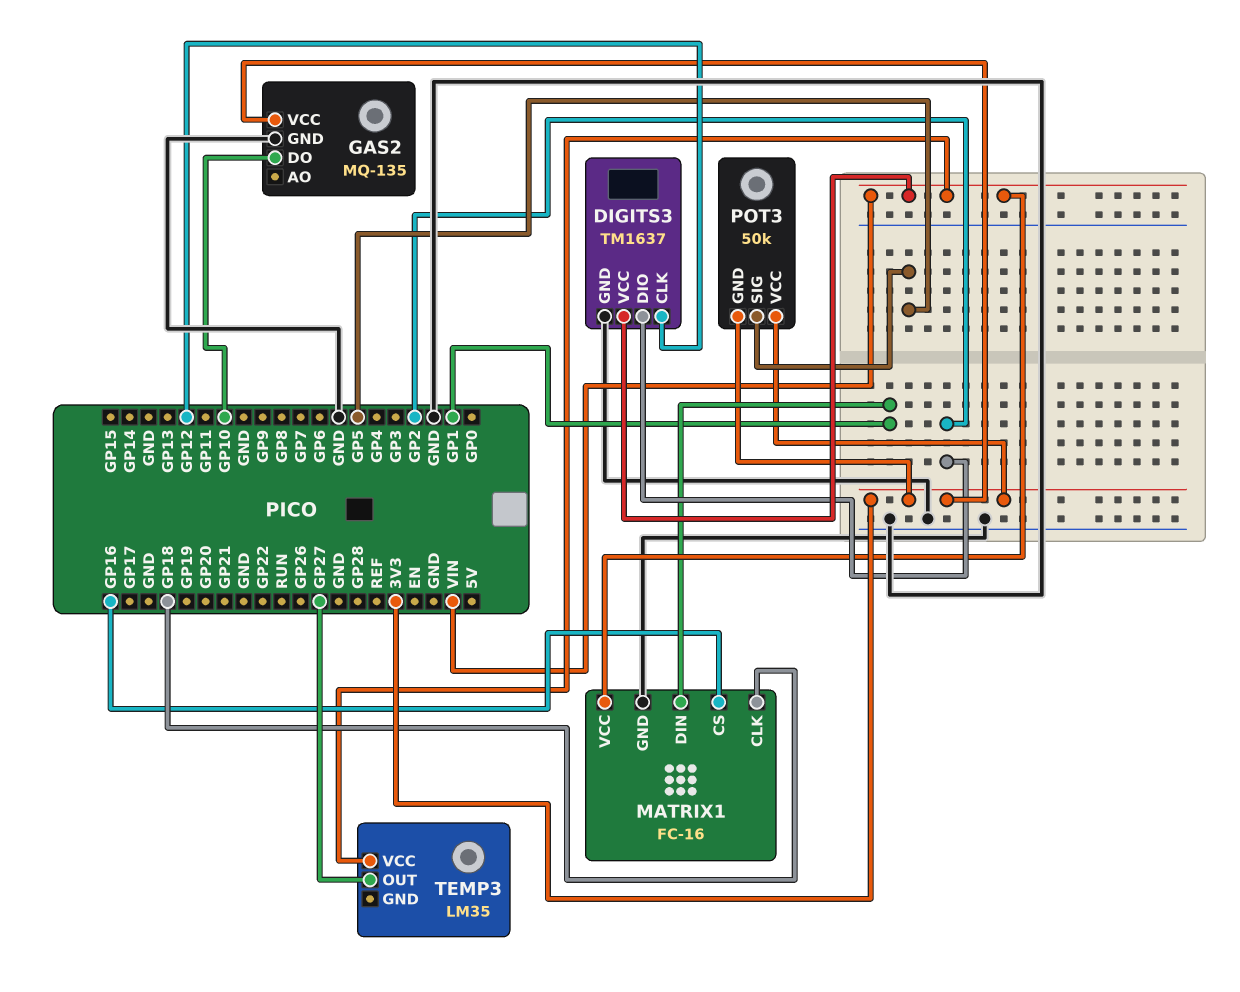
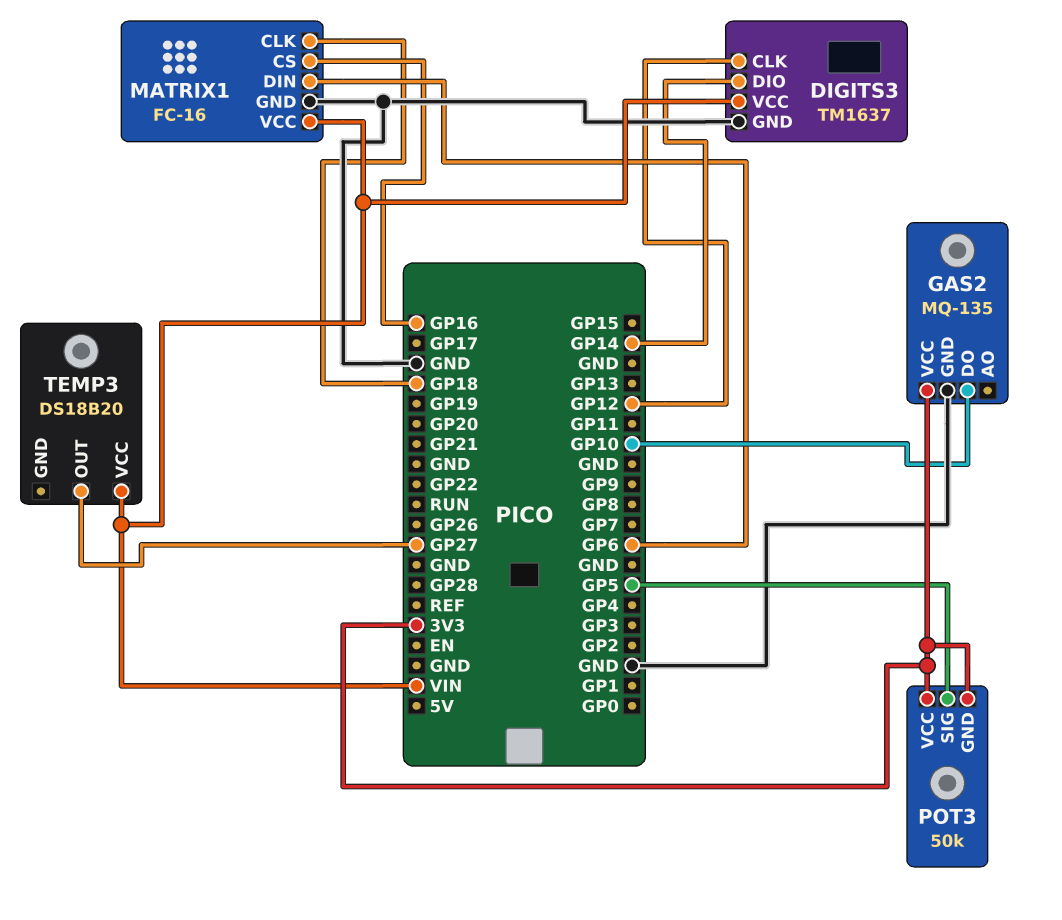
DIGITS3 pin DIO: GP2 -> GP14
MATRIX1 pin DIN: GP1 -> GP6
TEMP3: LM35 -> DS18B20

